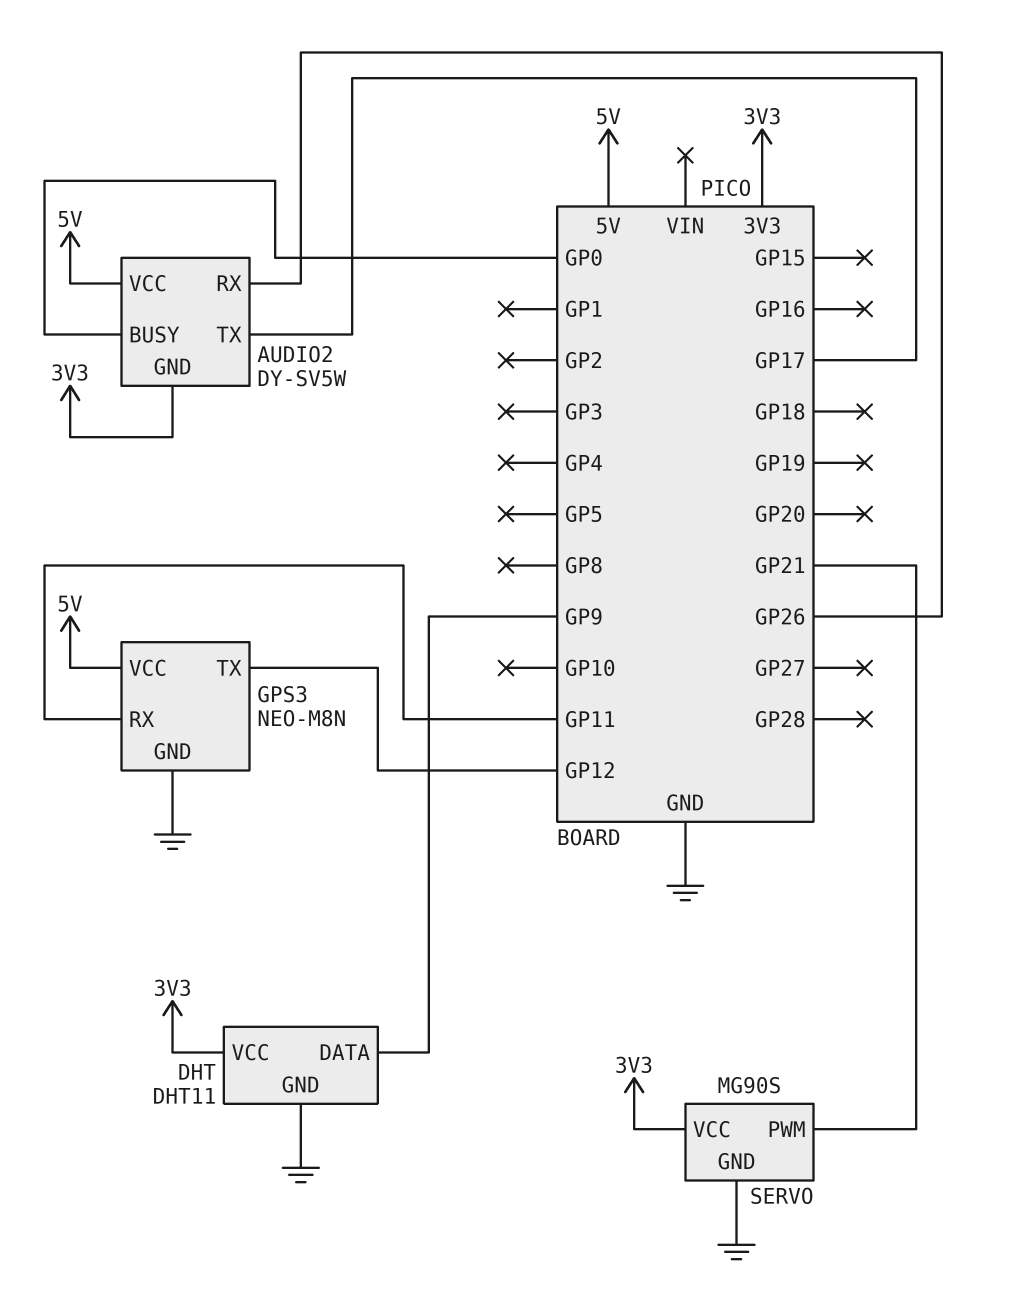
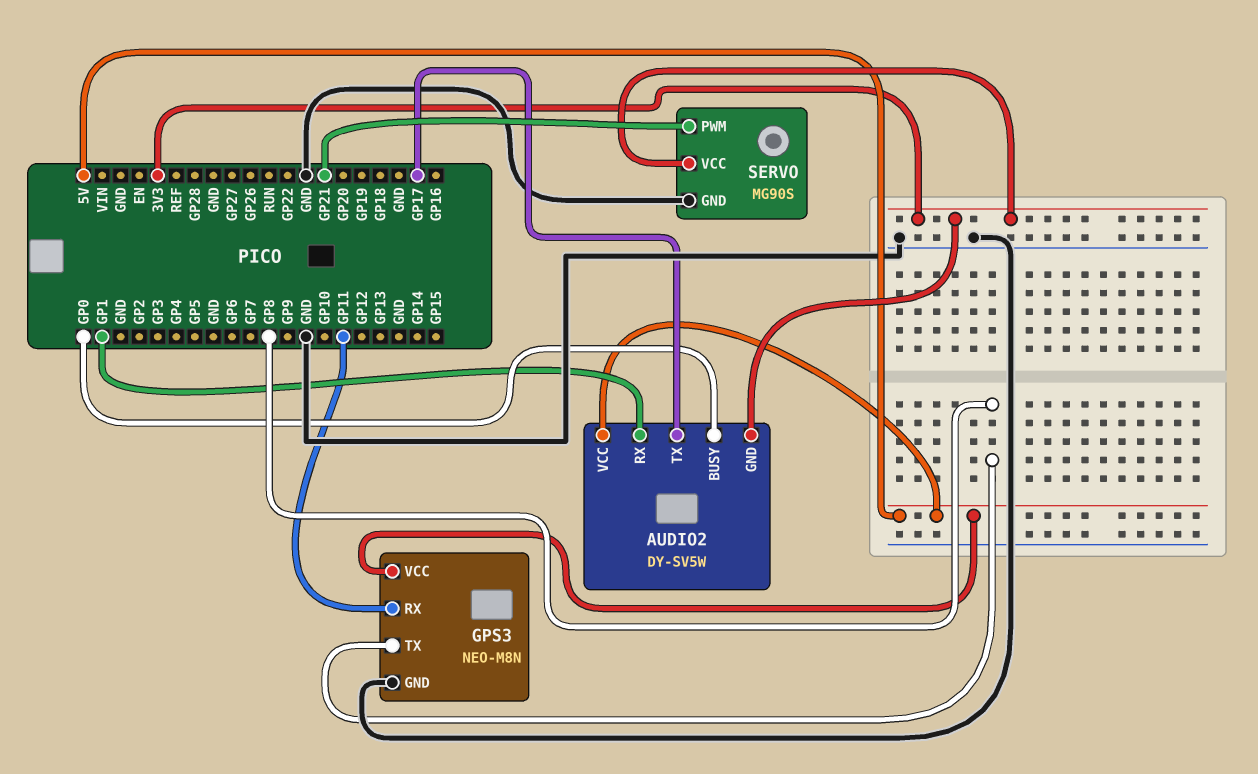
AUDIO2 pin RX: GP26 -> GP1
DHT: DHT11 -> none
DHT pin DATA: GP9 -> none
DHT pin GND: GND -> none
DHT pin VCC: 3V3 -> none
GPS3 pin TX: GP12 -> GP8

